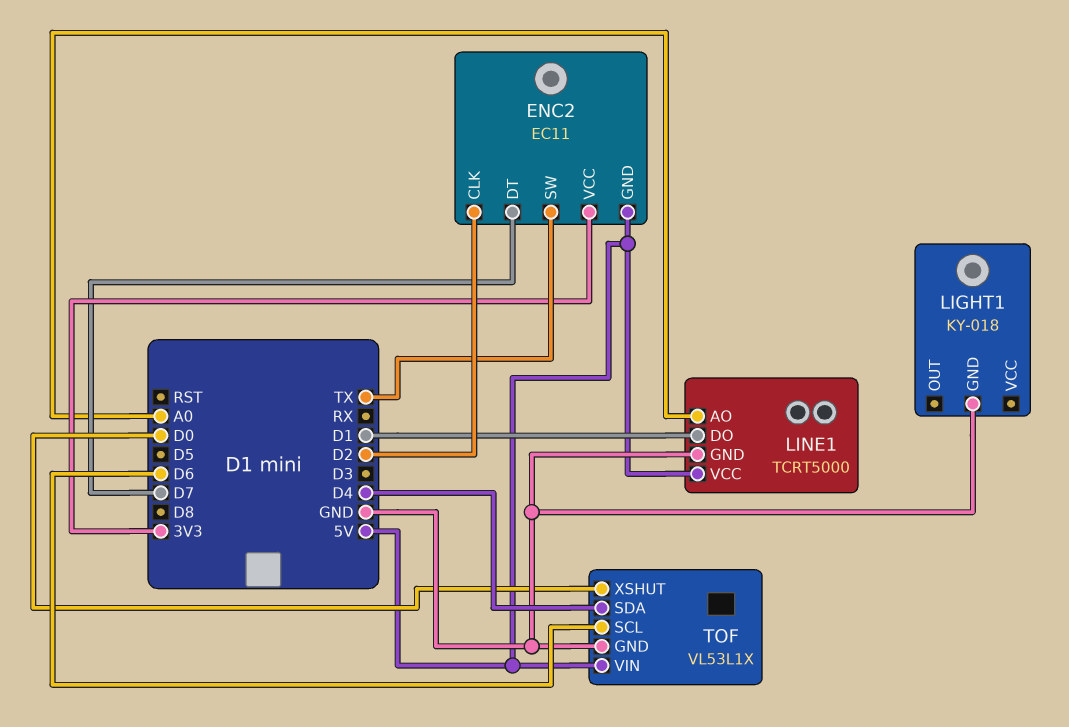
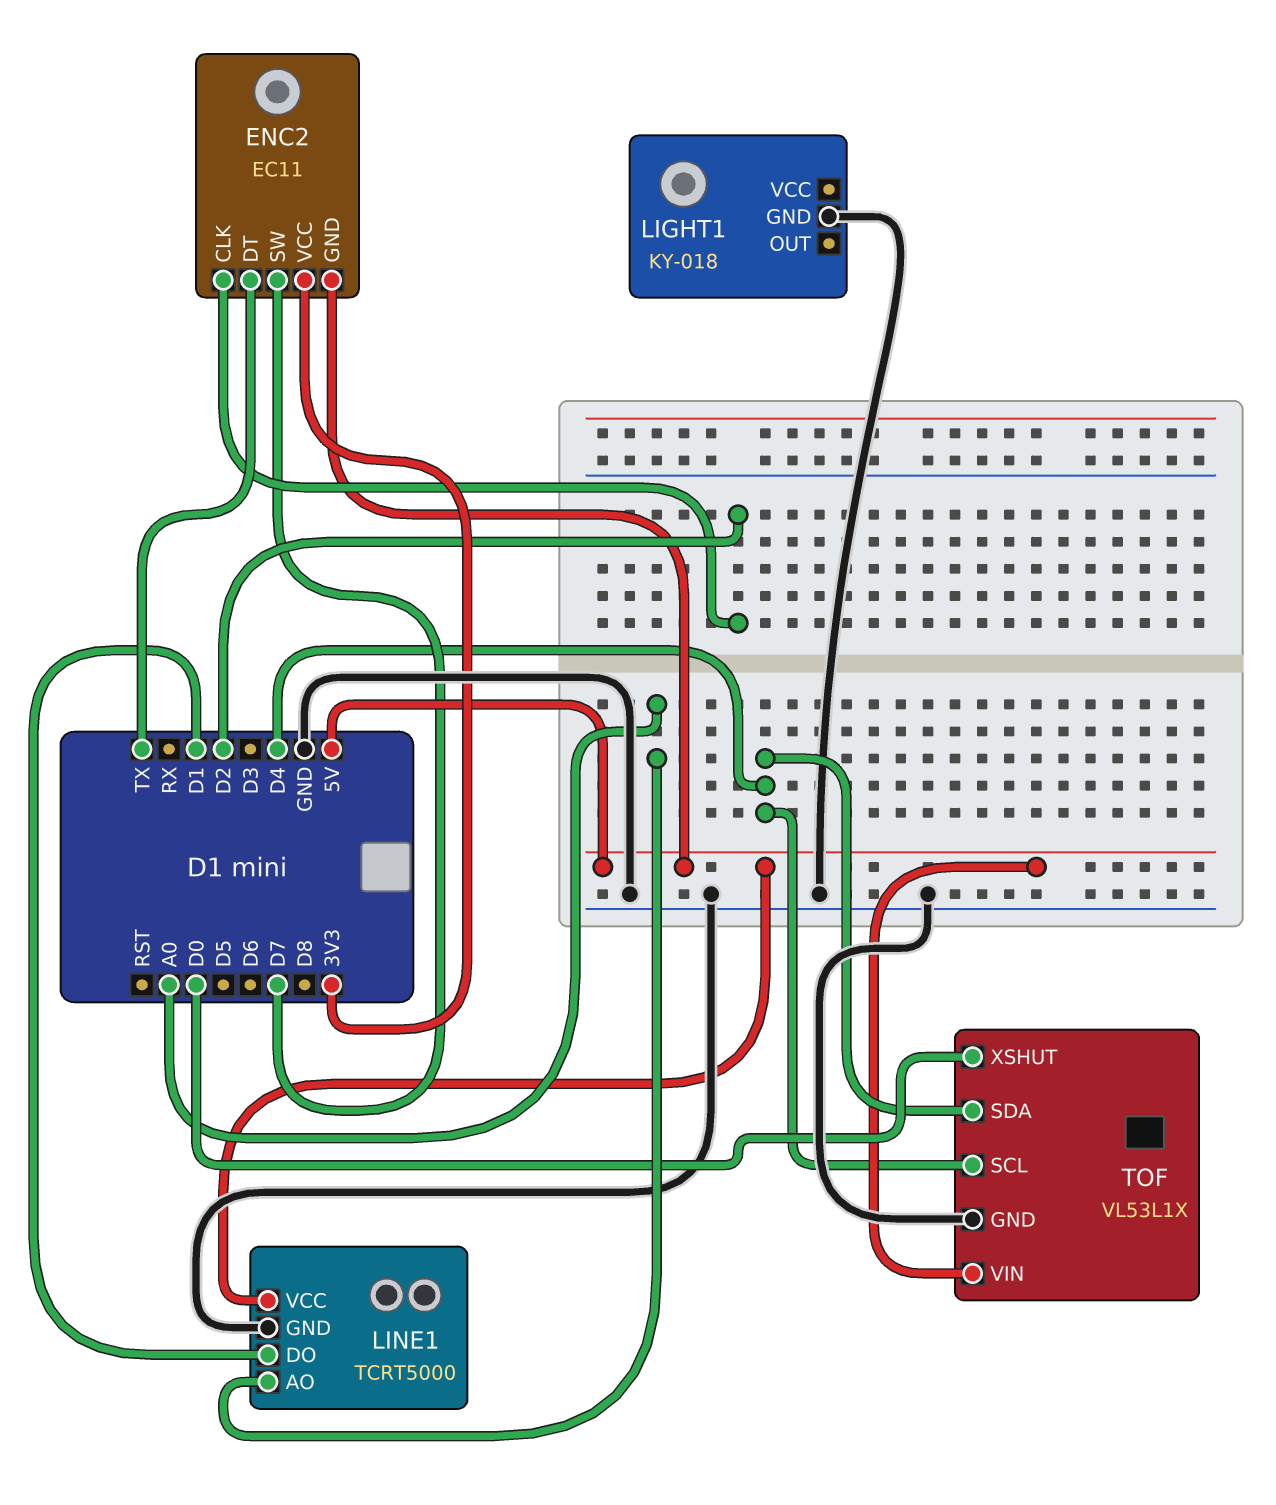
ENC2 pin DT: D7 -> TX
ENC2 pin SW: TX -> D7
TOF pin SCL: D6 -> D4

